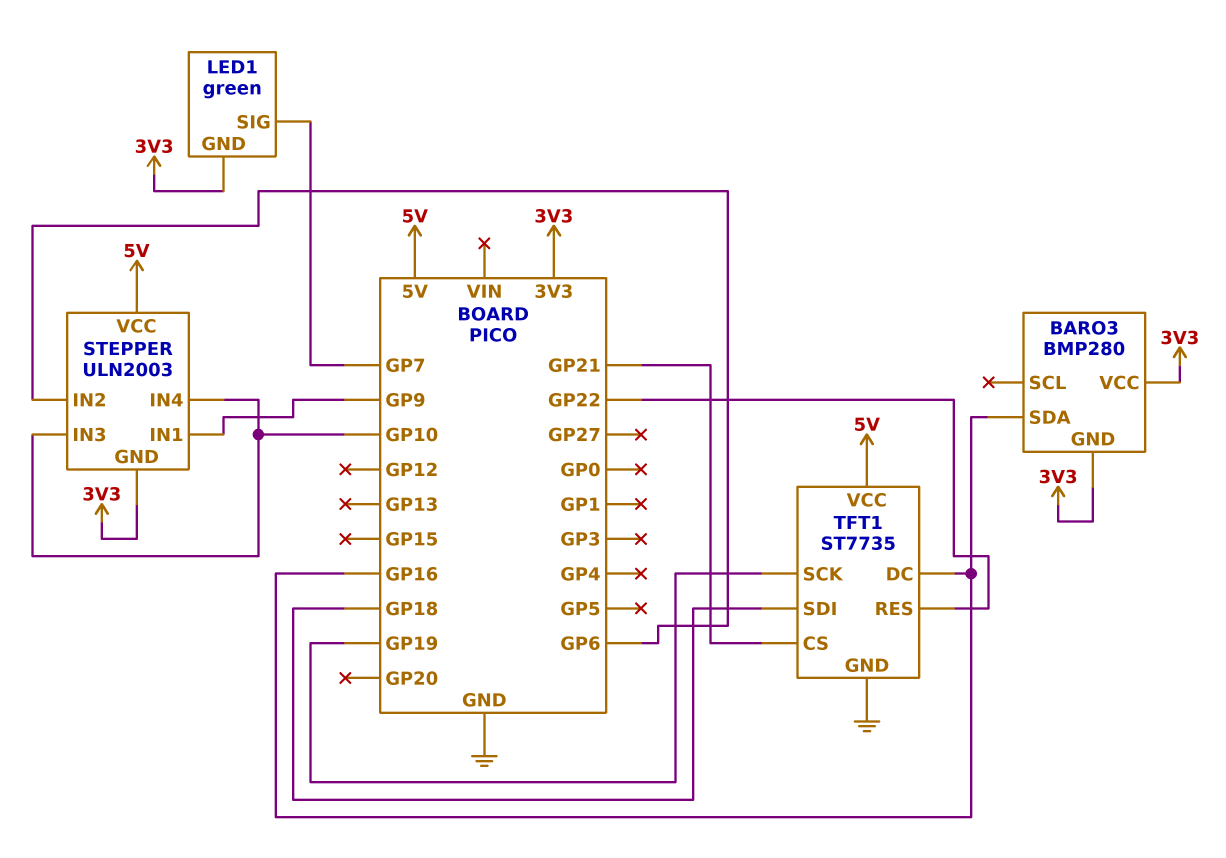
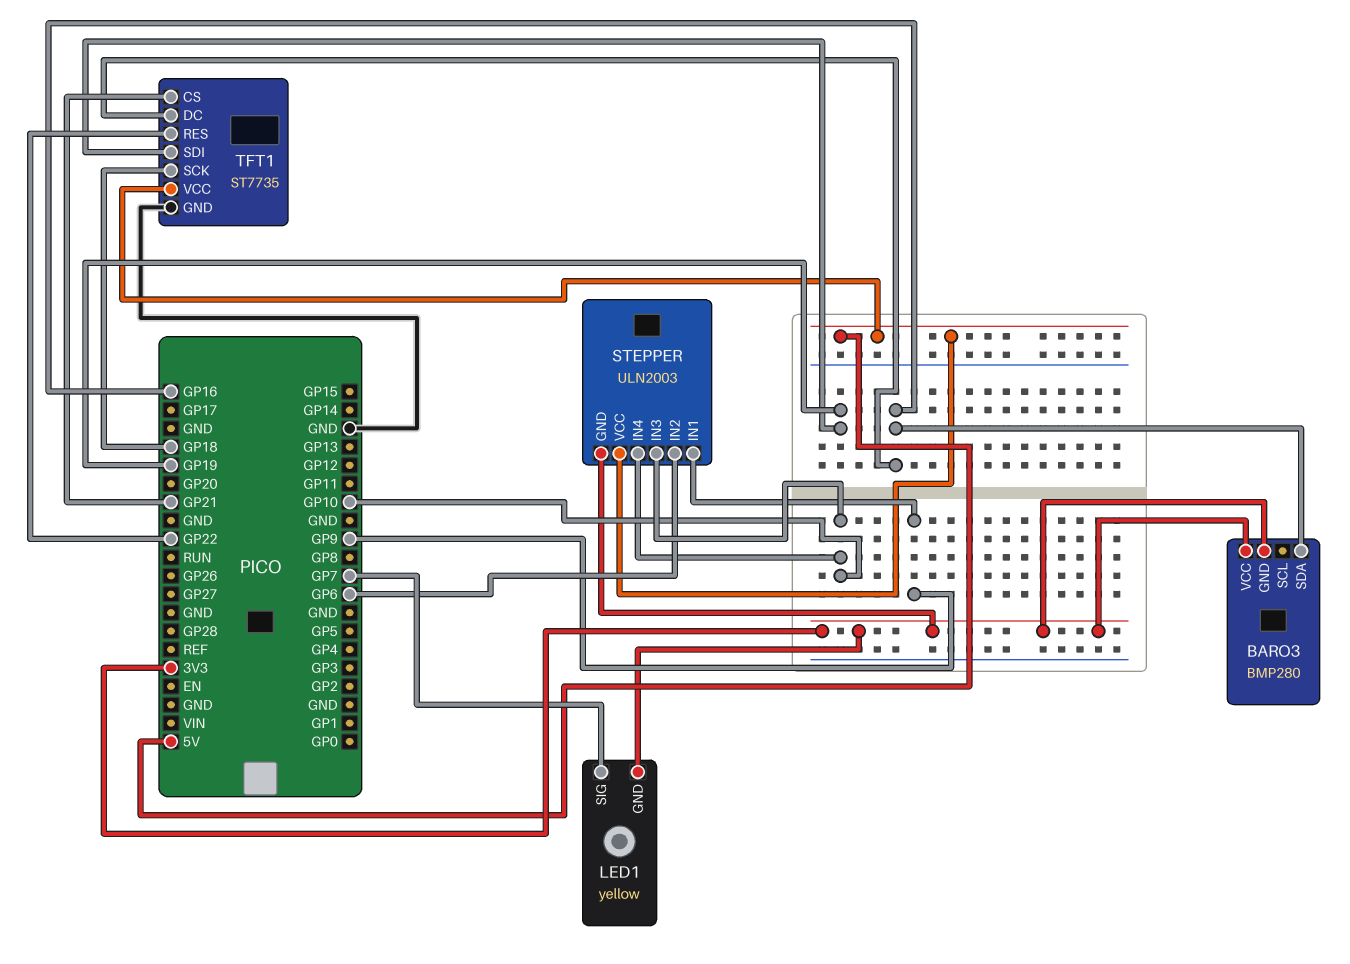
LED1: green -> yellow
TFT1 pin SCK: GP19 -> GP18
TFT1 pin SDI: GP18 -> GP19

